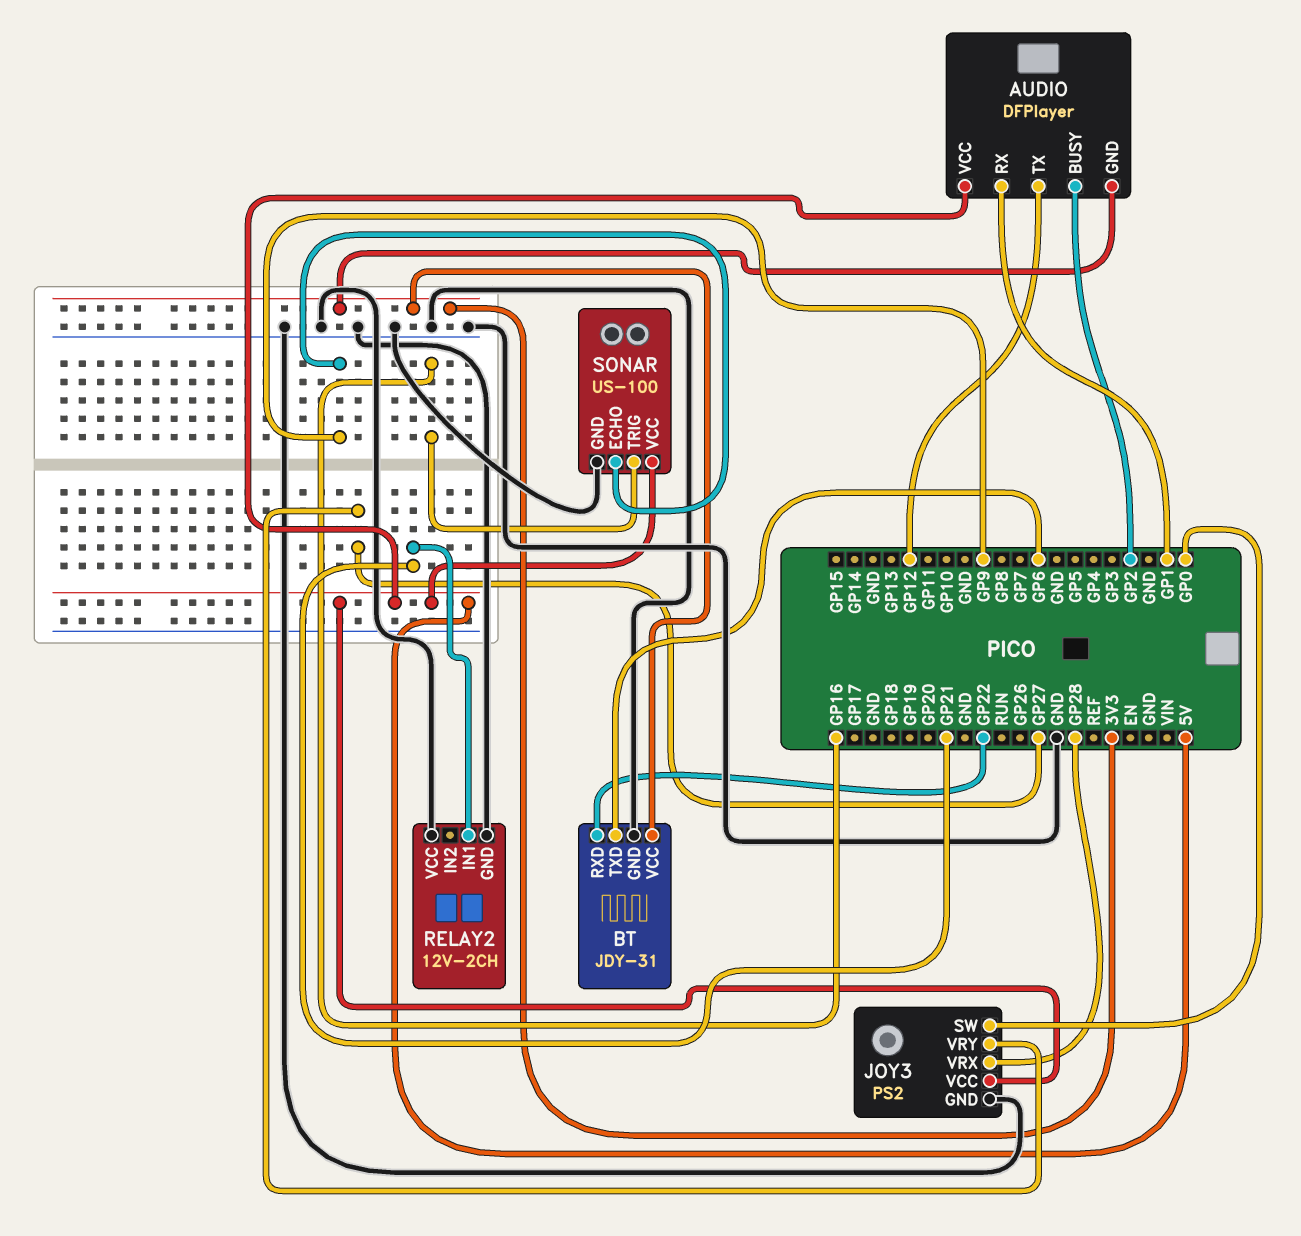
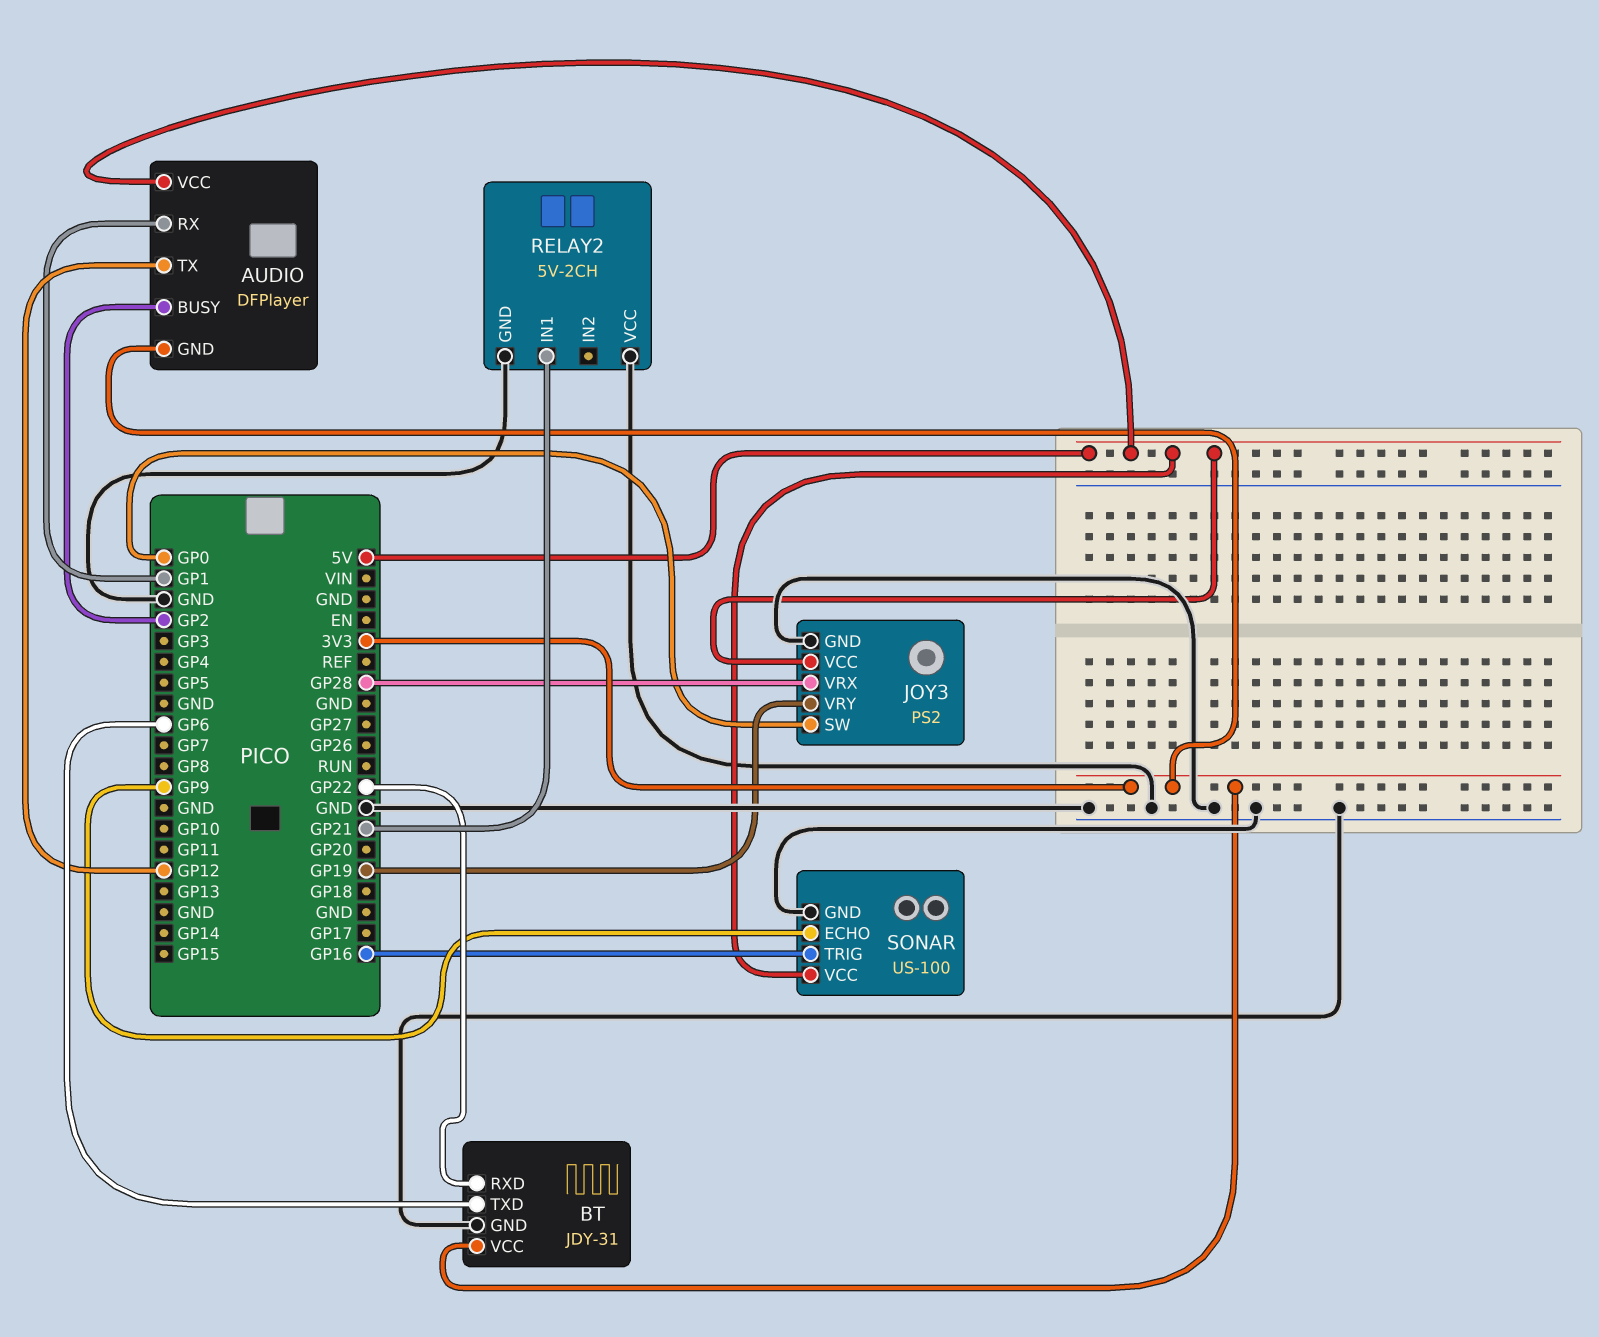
JOY3 pin VRY: GP27 -> GP19
RELAY2: 12V-2CH -> 5V-2CH

